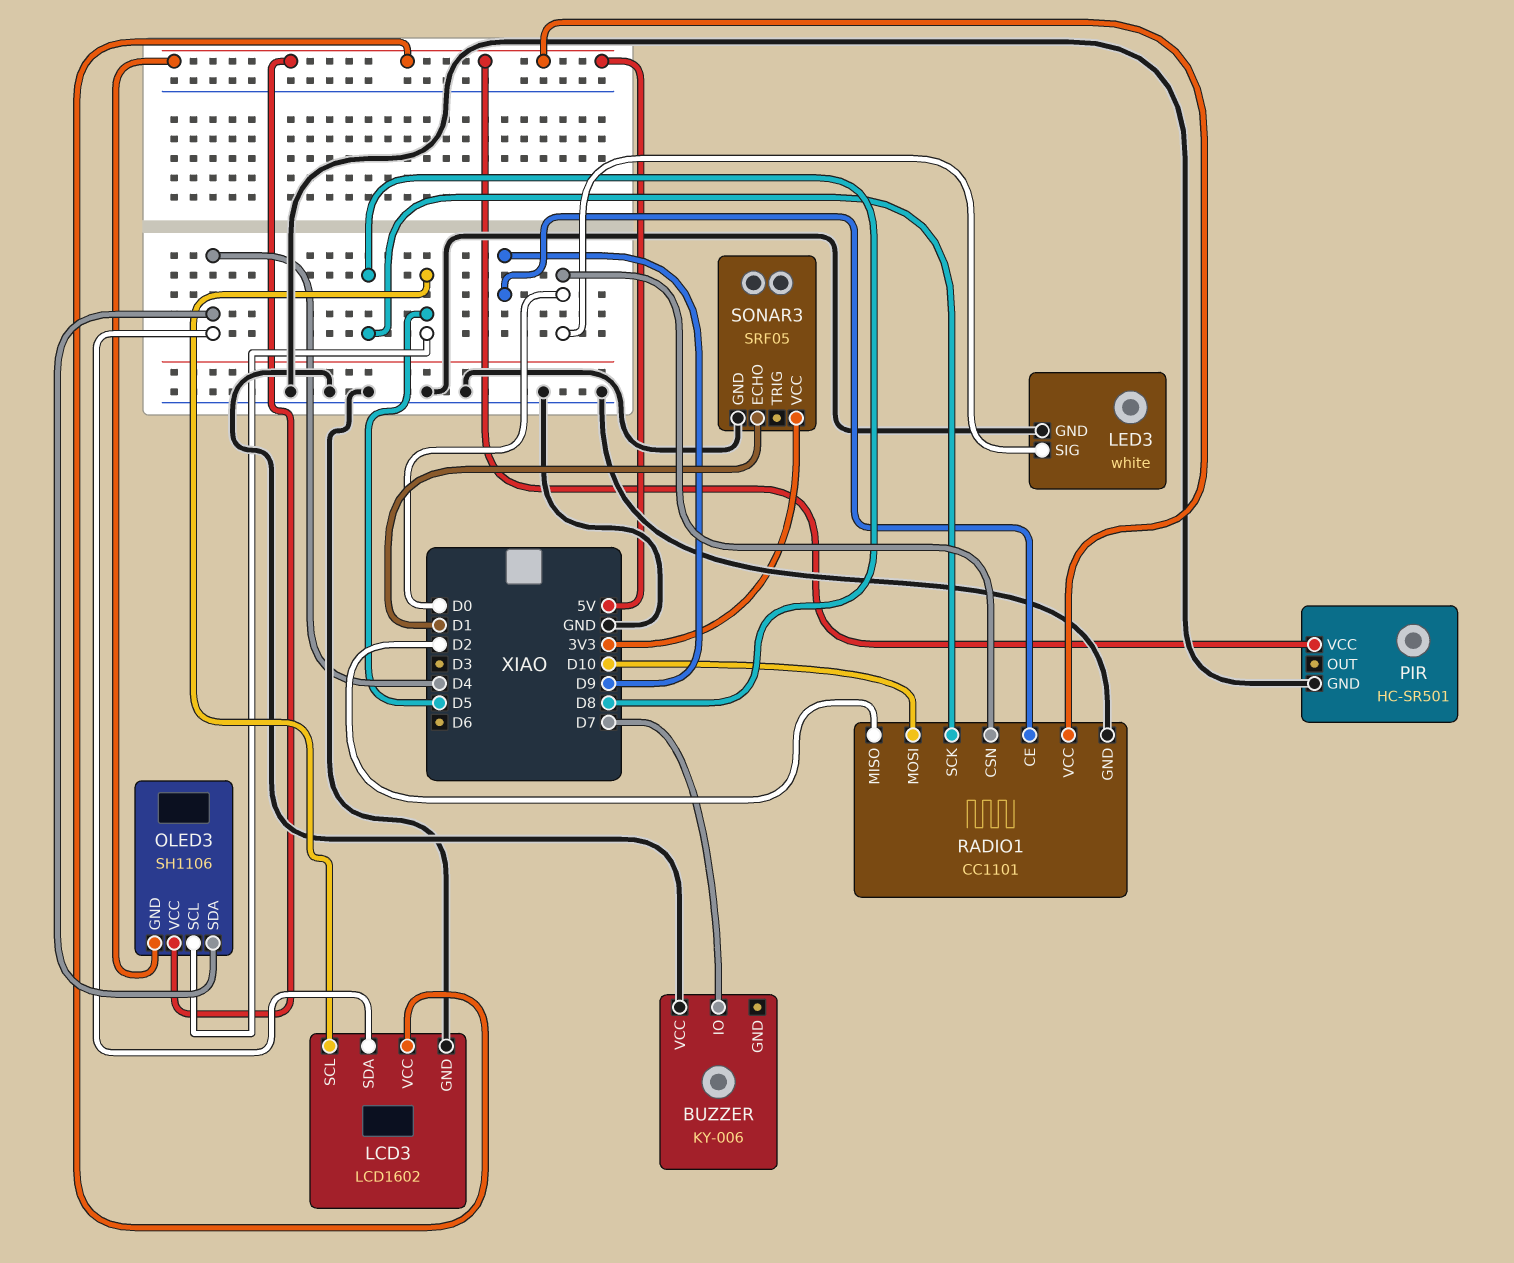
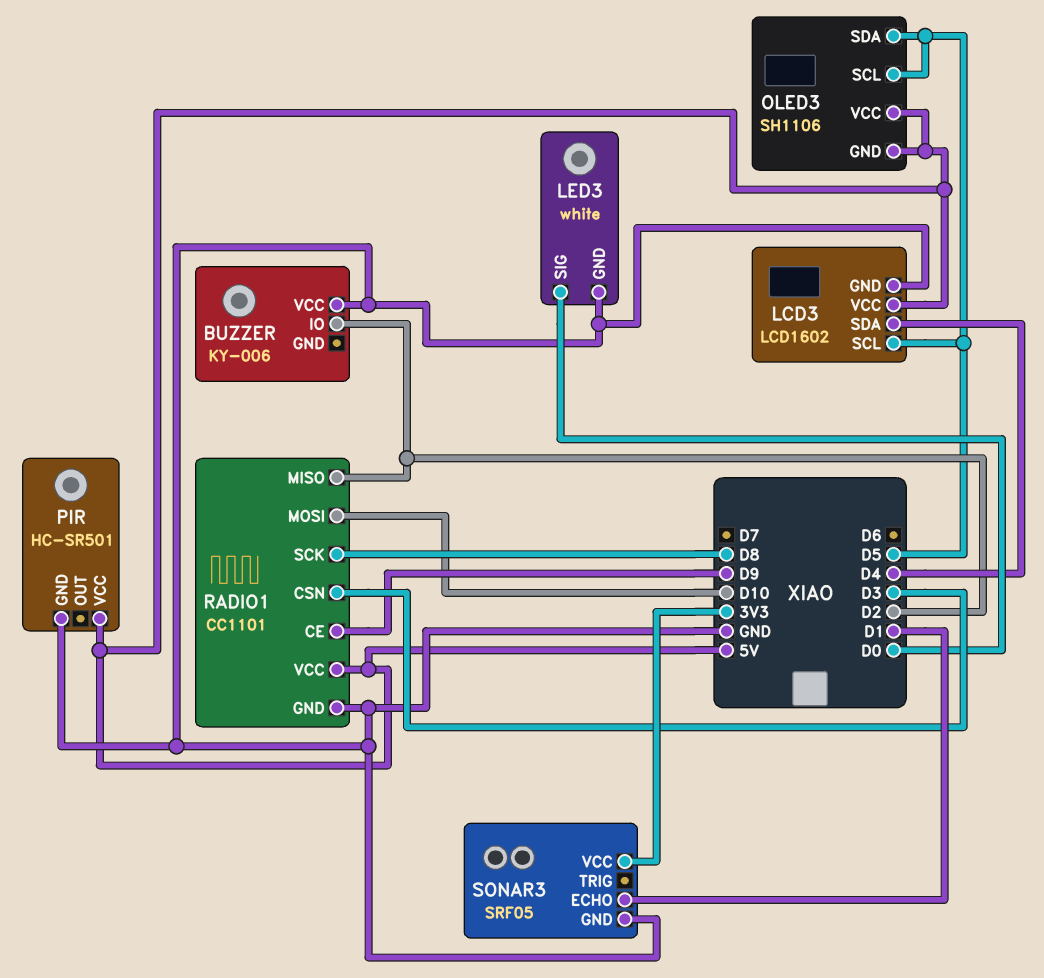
BUZZER pin IO: D7 -> D2
OLED3 pin SDA: D4 -> D5
RADIO1 pin CSN: D0 -> D3

